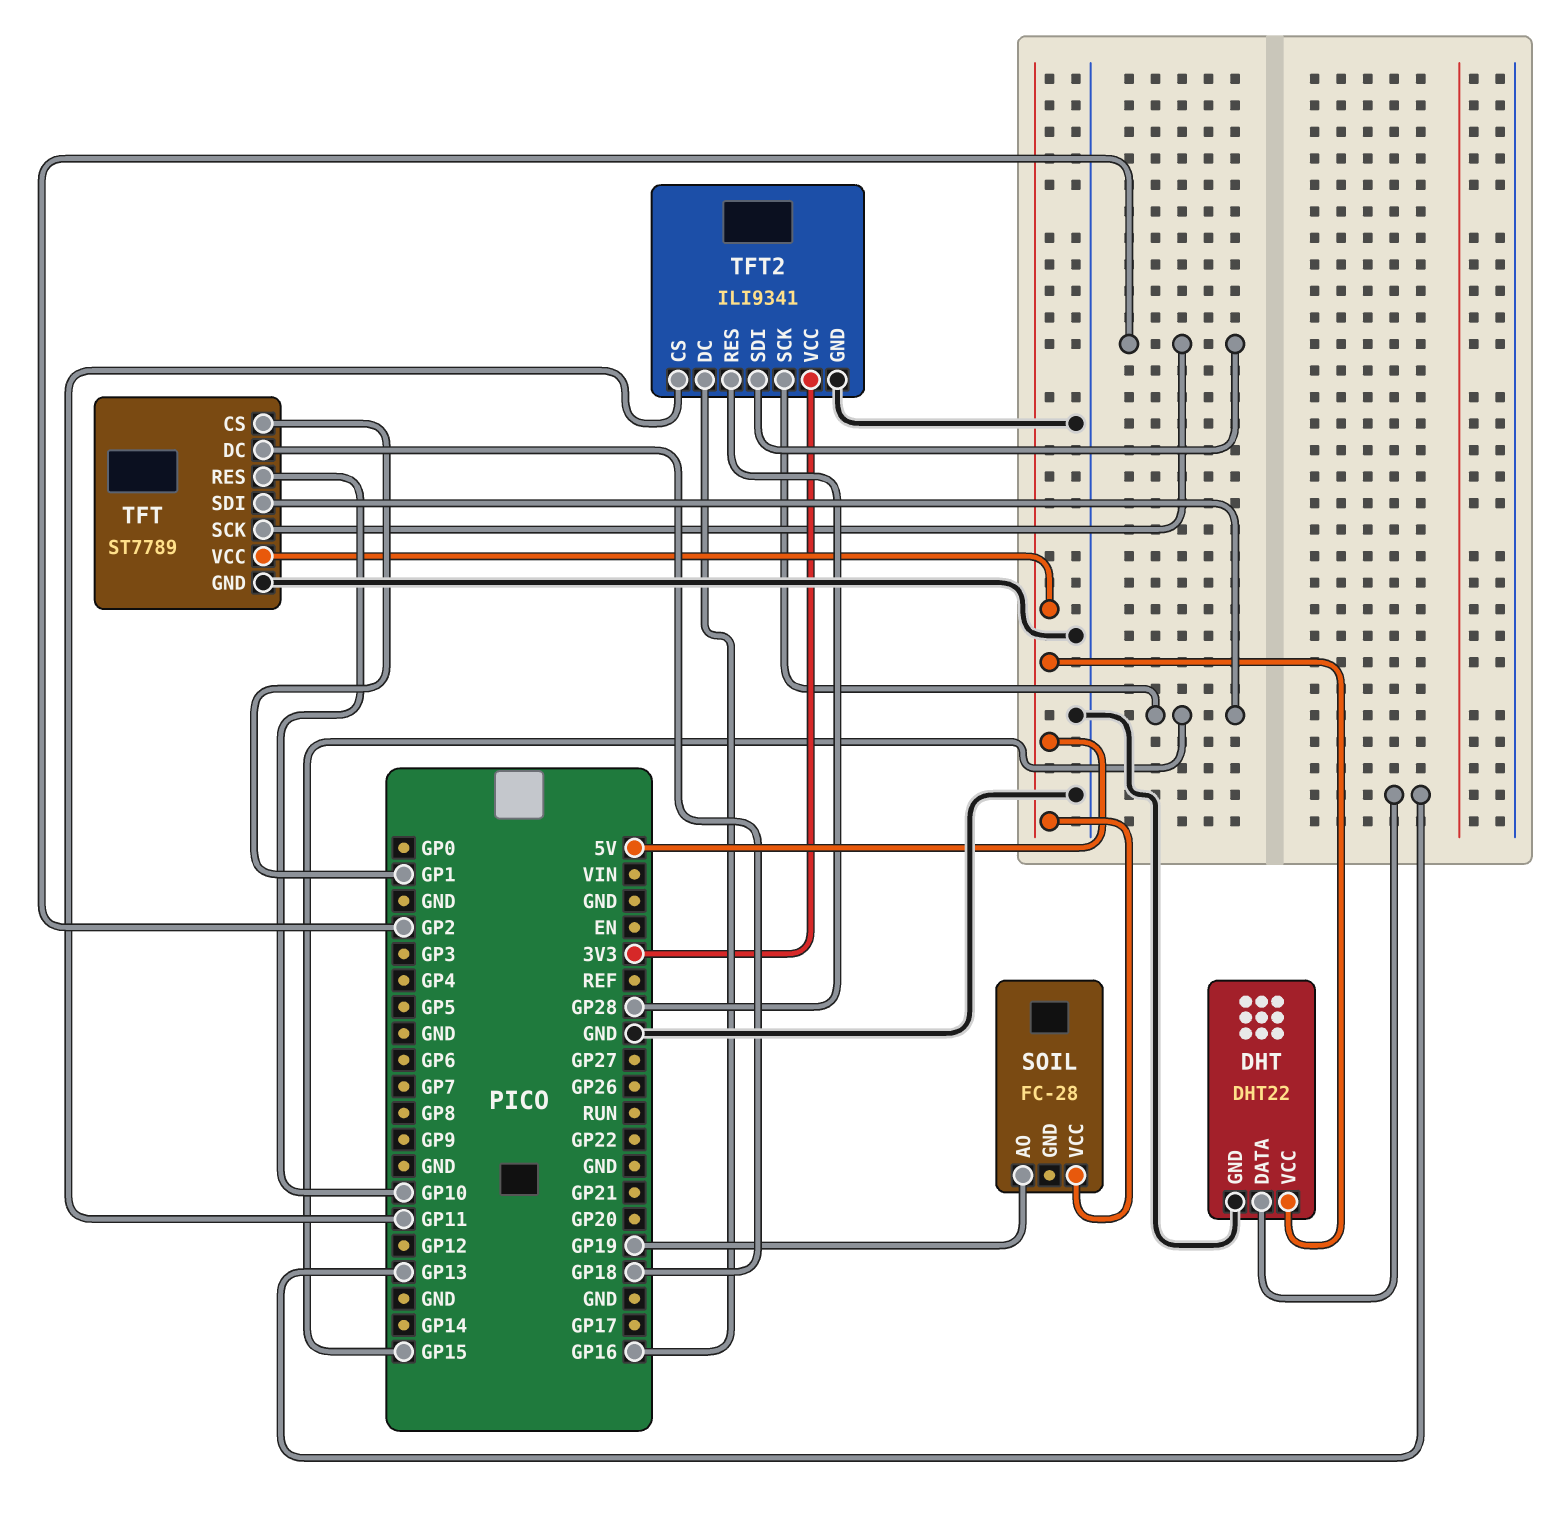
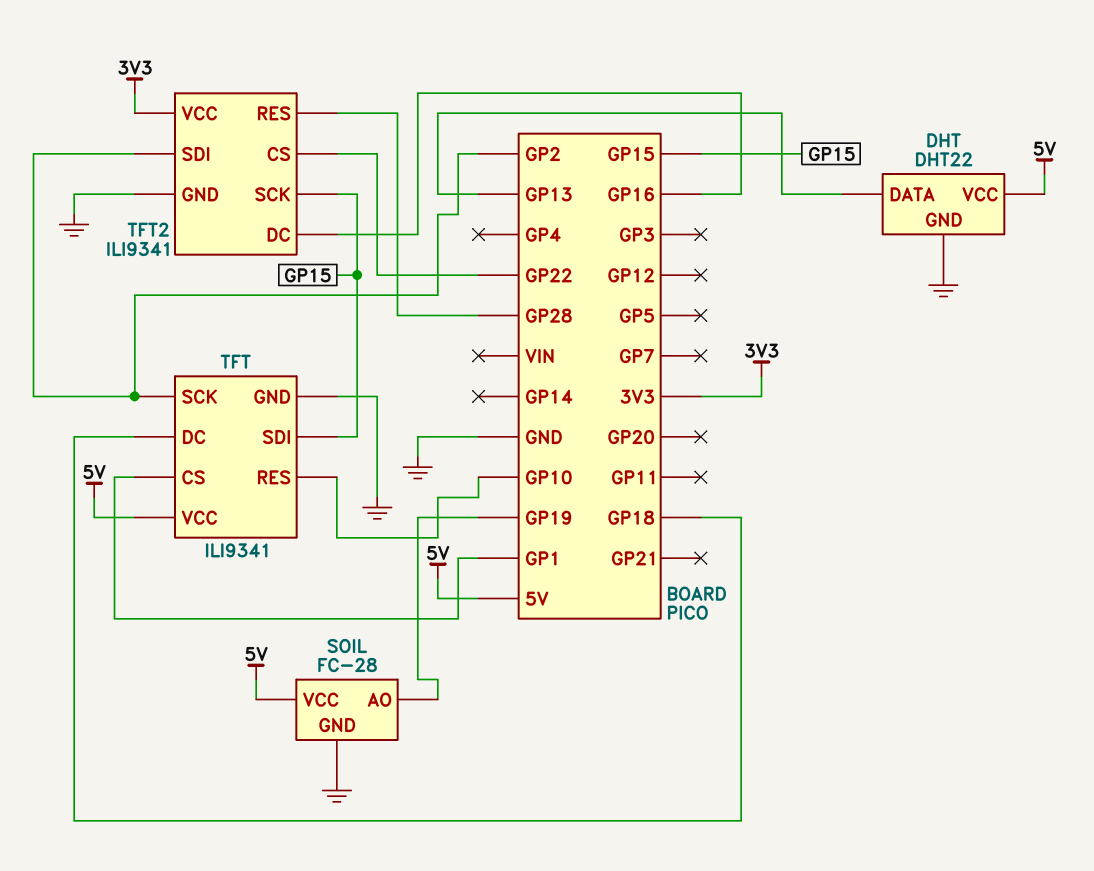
SOIL pin GND: none -> GND
TFT: ST7789 -> ILI9341
TFT2 pin CS: GP11 -> GP22

